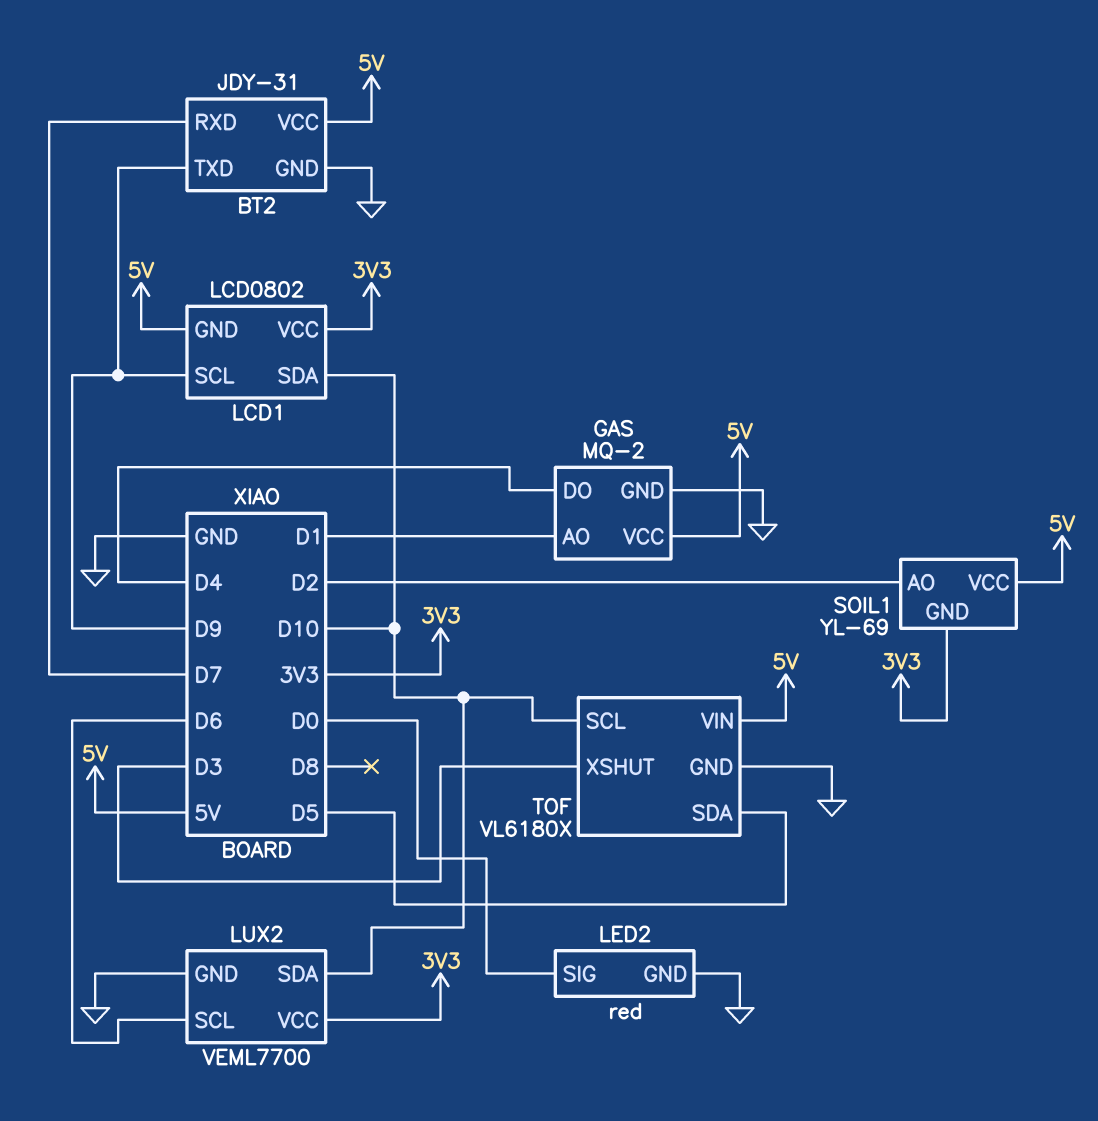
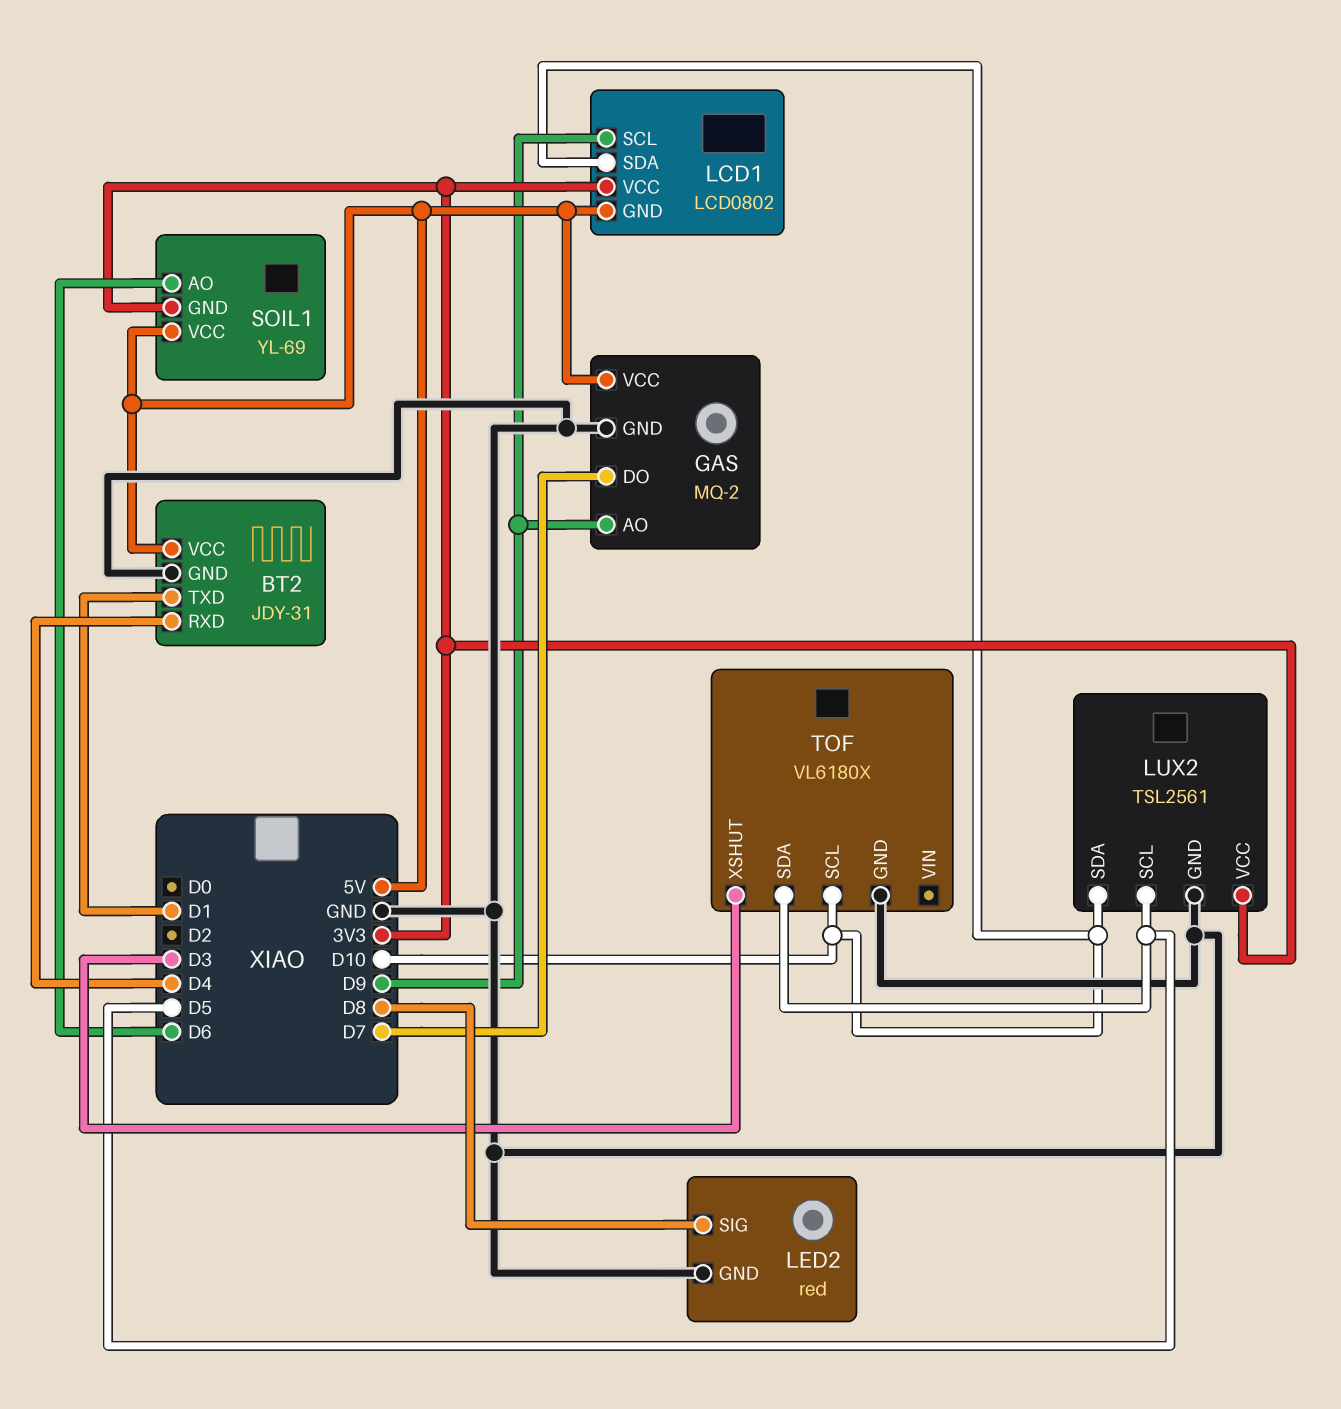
BT2 pin RXD: D7 -> D4
BT2 pin TXD: D9 -> D1
GAS pin AO: D1 -> D9
GAS pin DO: D4 -> D7
LED2 pin SIG: D0 -> D8
LUX2: VEML7700 -> TSL2561
LUX2 pin SCL: D6 -> D5
SOIL1 pin AO: D2 -> D6
TOF pin VIN: 5V -> none

